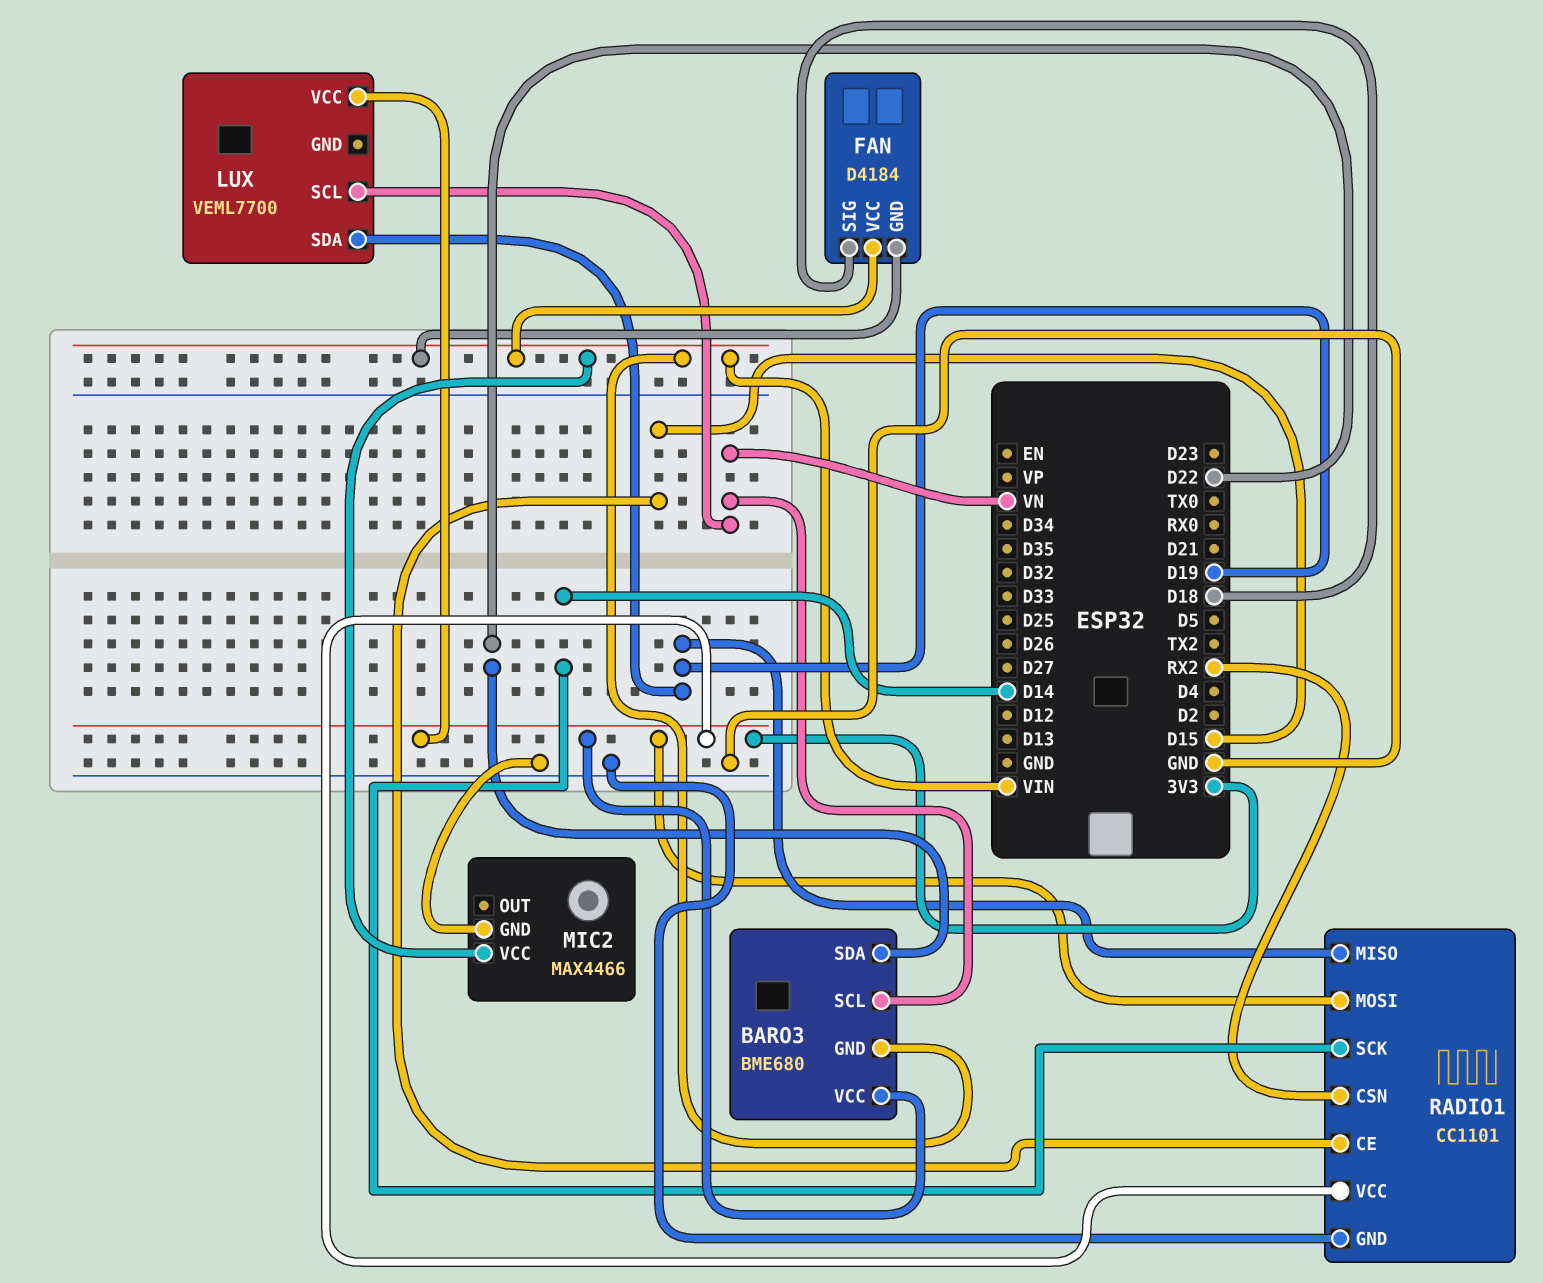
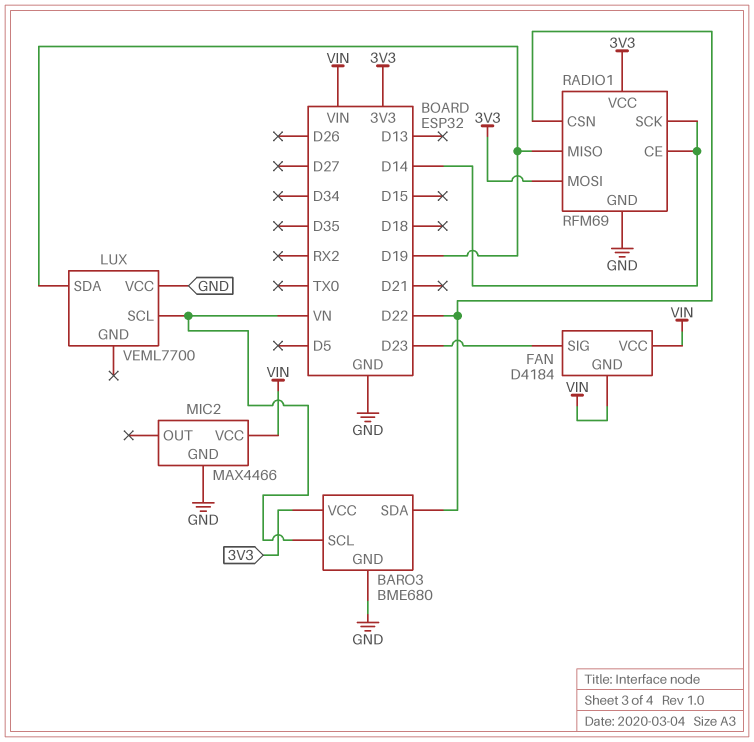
BARO3 pin GND: VIN -> GND
FAN pin SIG: D18 -> D23
LUX pin VCC: 3V3 -> GND
RADIO1: CC1101 -> RFM69
RADIO1 pin CE: D15 -> D14
RADIO1 pin CSN: RX2 -> D22

